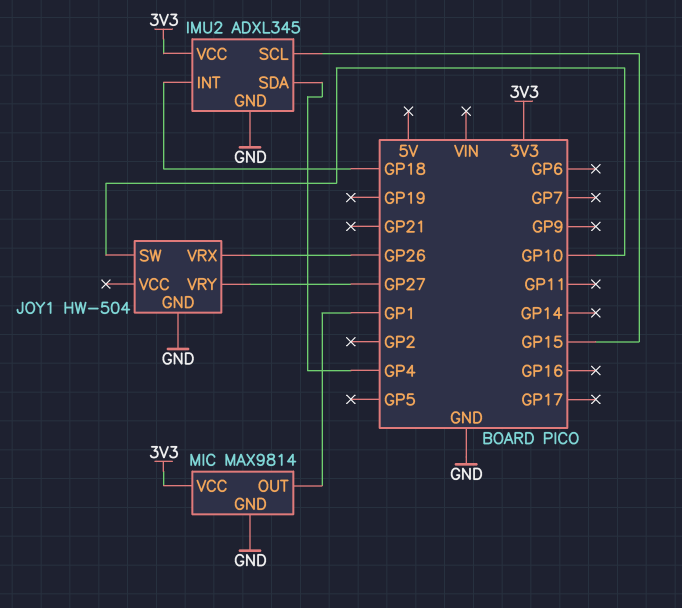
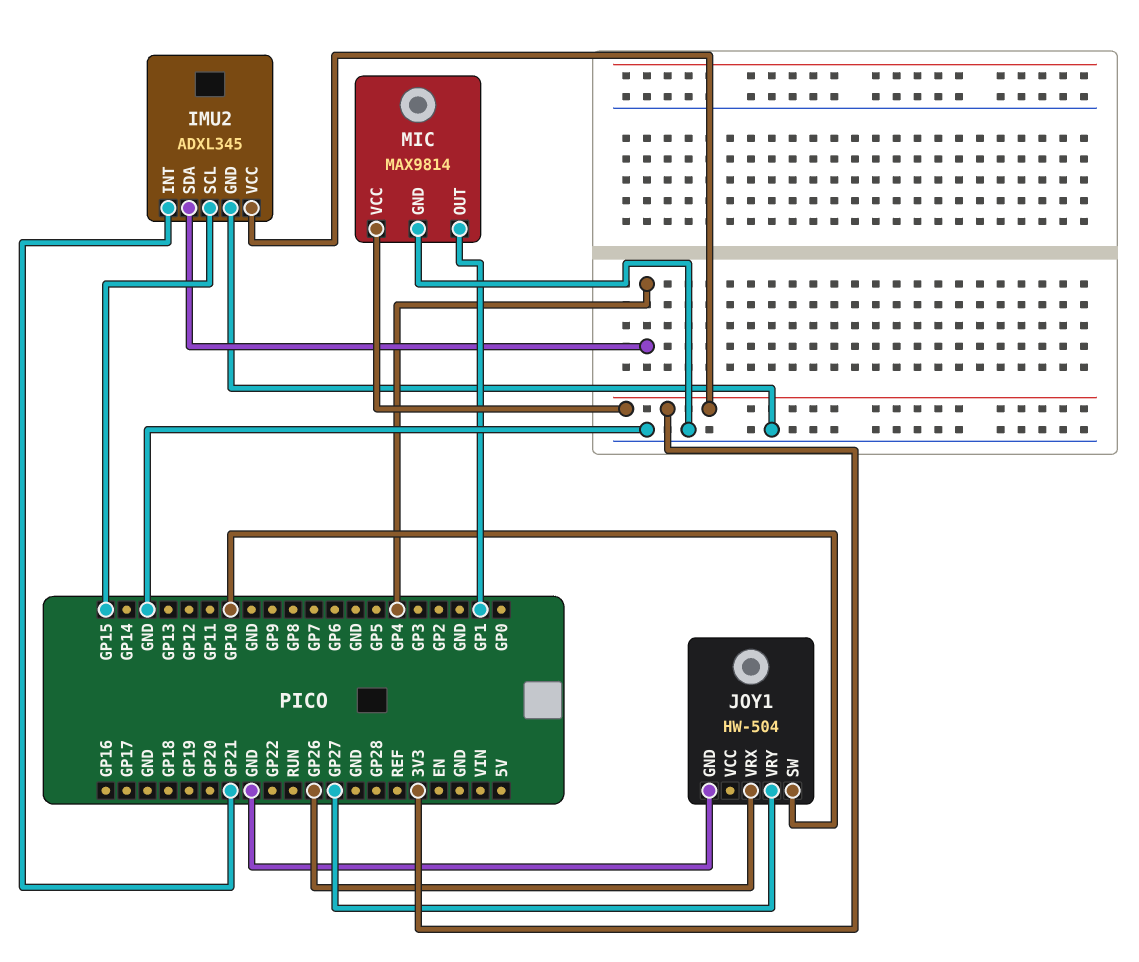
IMU2 pin INT: GP18 -> GP21

